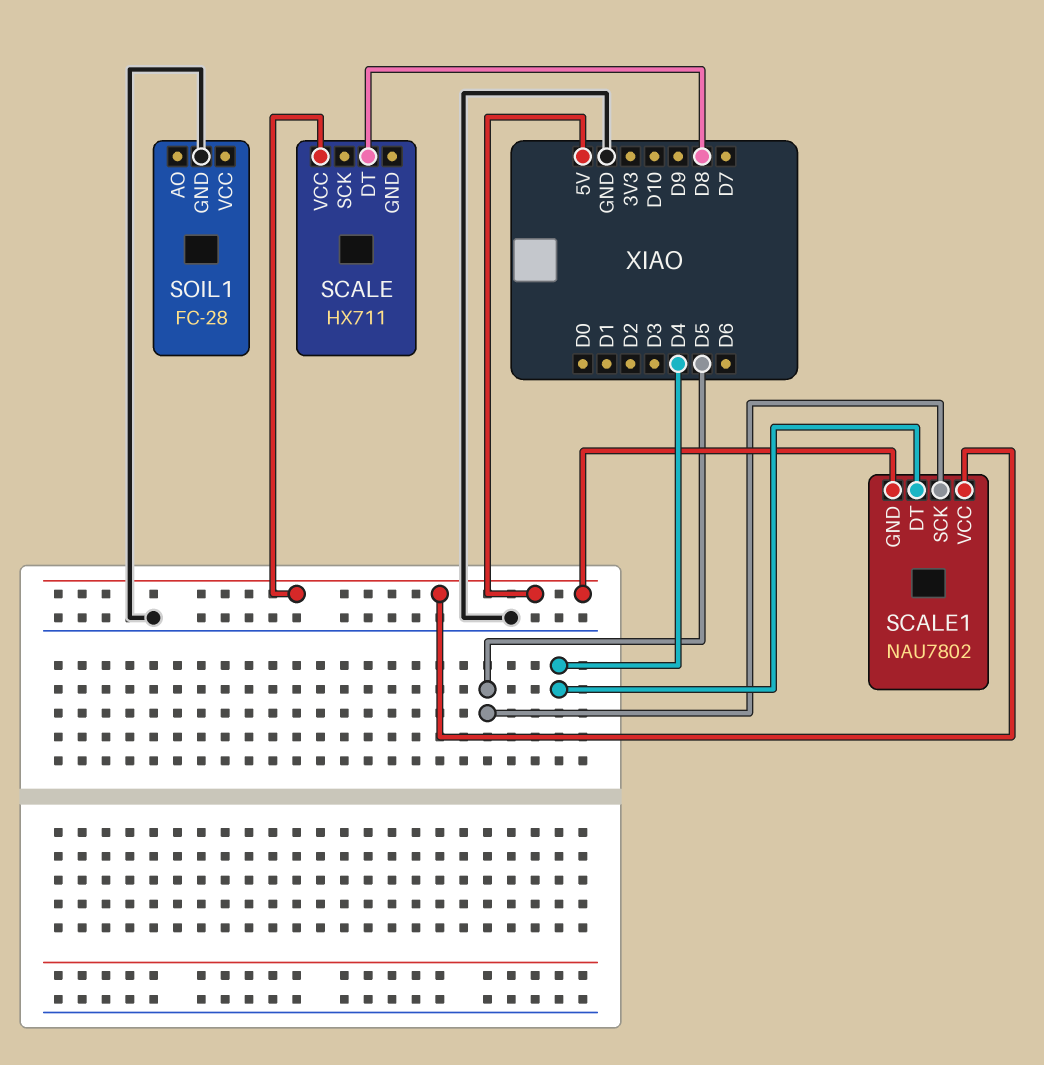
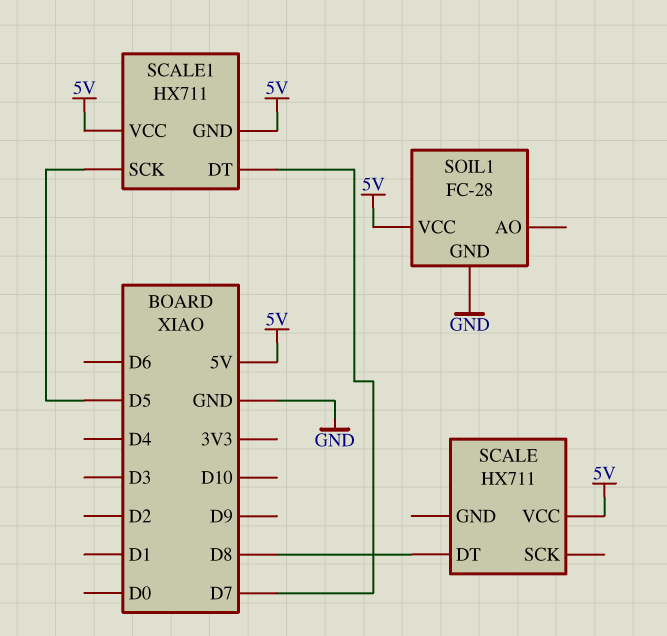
SCALE1: NAU7802 -> HX711
SCALE1 pin DT: D4 -> D7
SOIL1 pin VCC: none -> 5V

